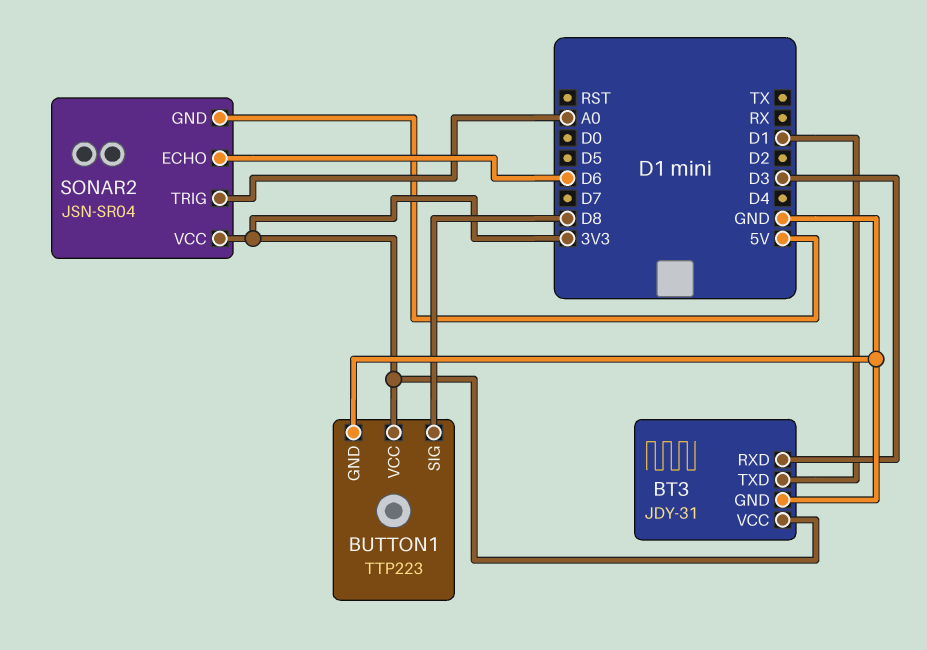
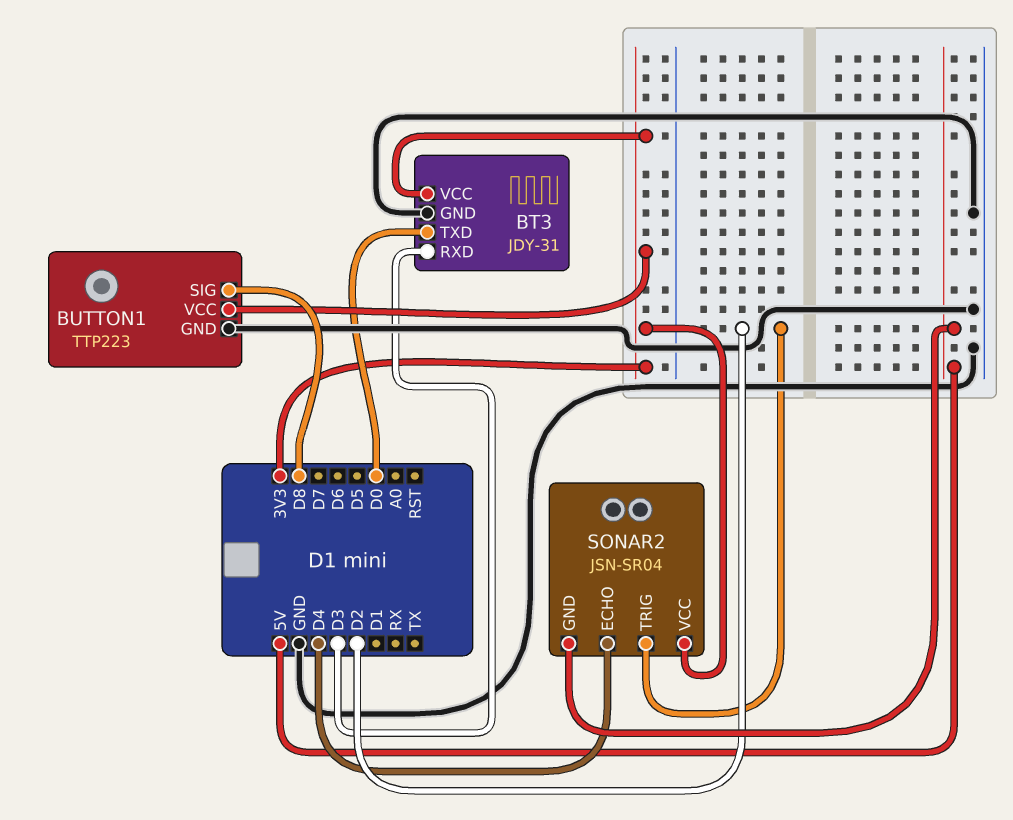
BT3 pin TXD: D1 -> D0
SONAR2 pin ECHO: D6 -> D4
SONAR2 pin TRIG: A0 -> D2

